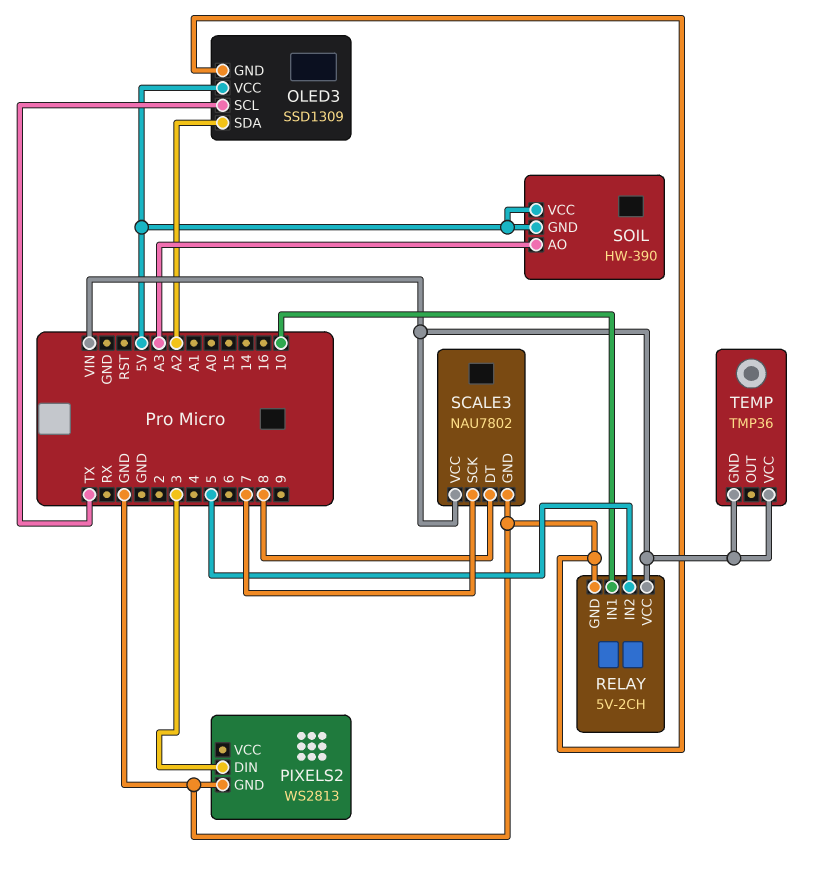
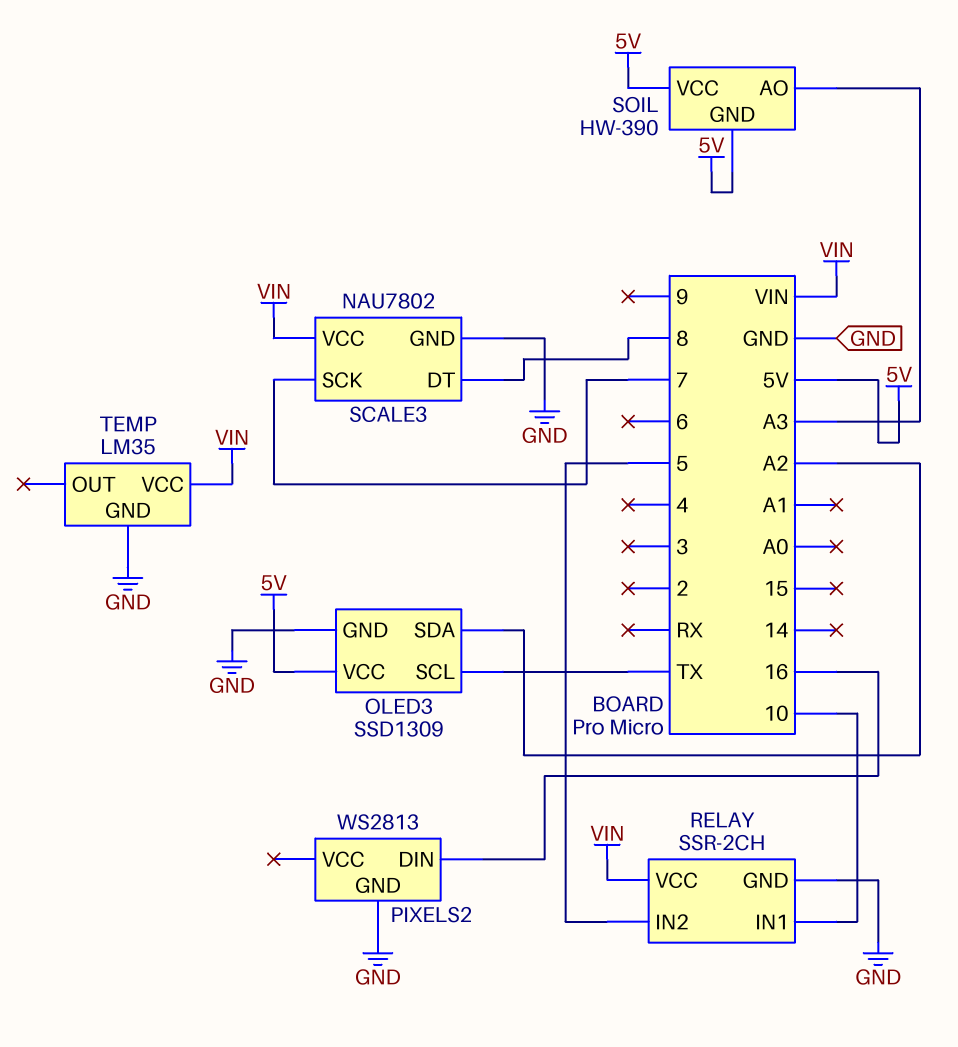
PIXELS2 pin DIN: 3 -> 16
RELAY: 5V-2CH -> SSR-2CH
TEMP: TMP36 -> LM35
TEMP pin GND: VIN -> GND

